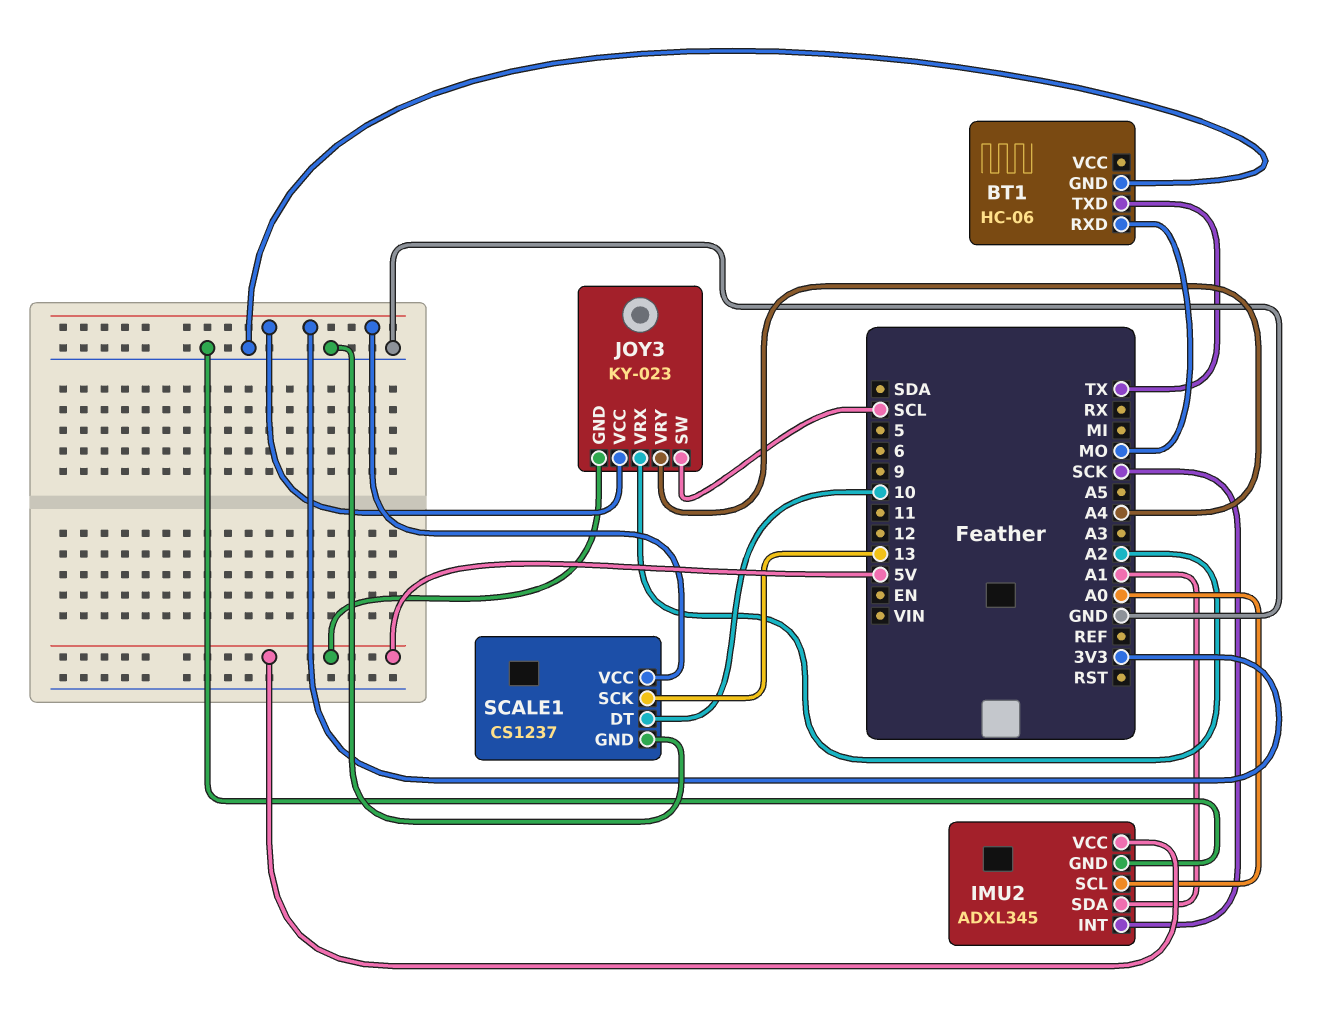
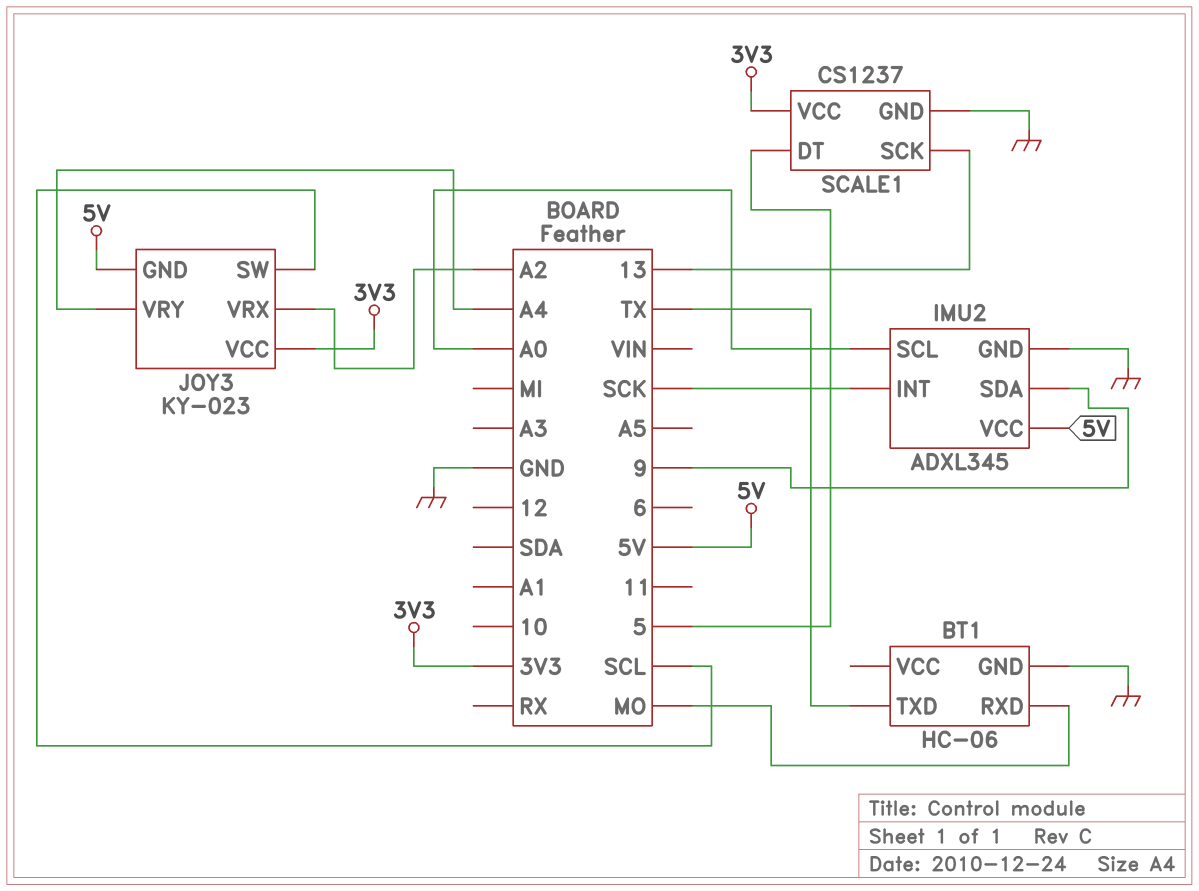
IMU2 pin SDA: A1 -> 9
SCALE1 pin DT: 10 -> 5

